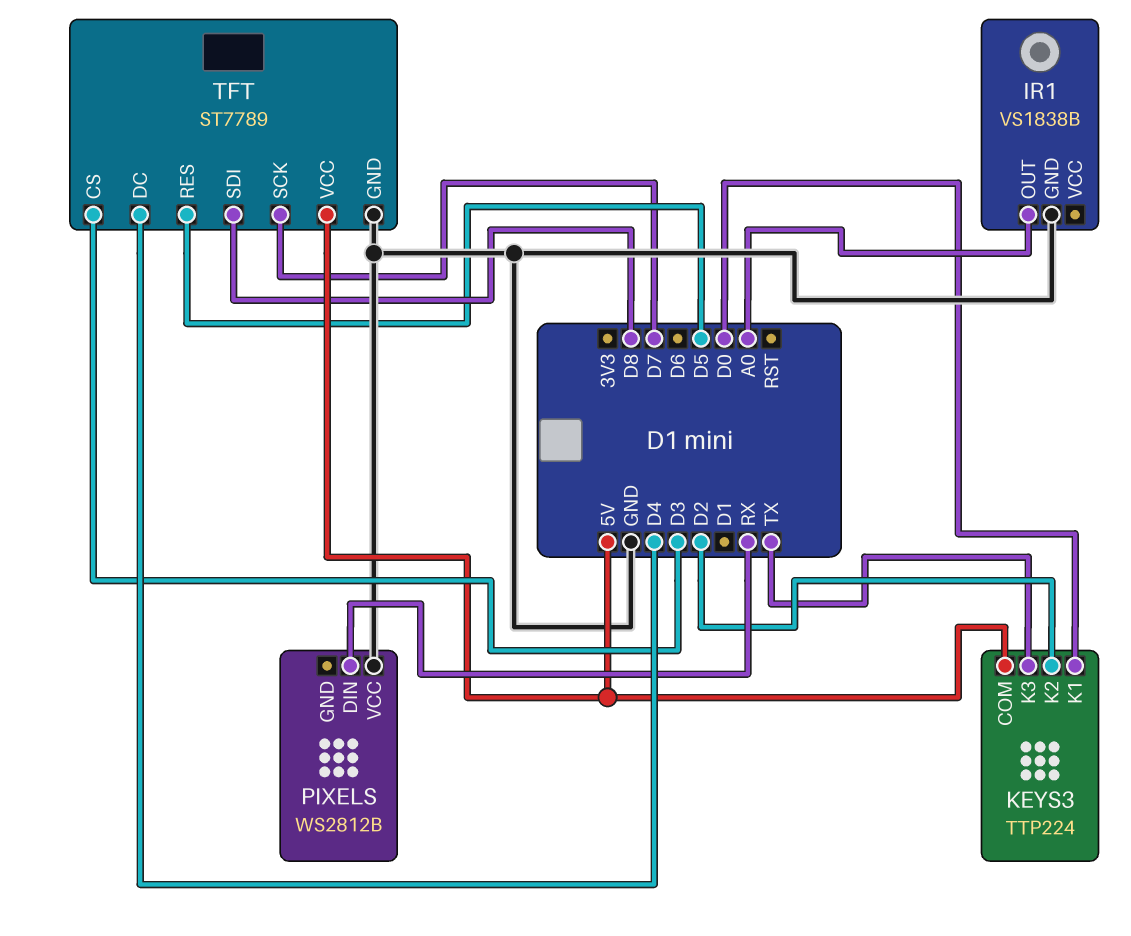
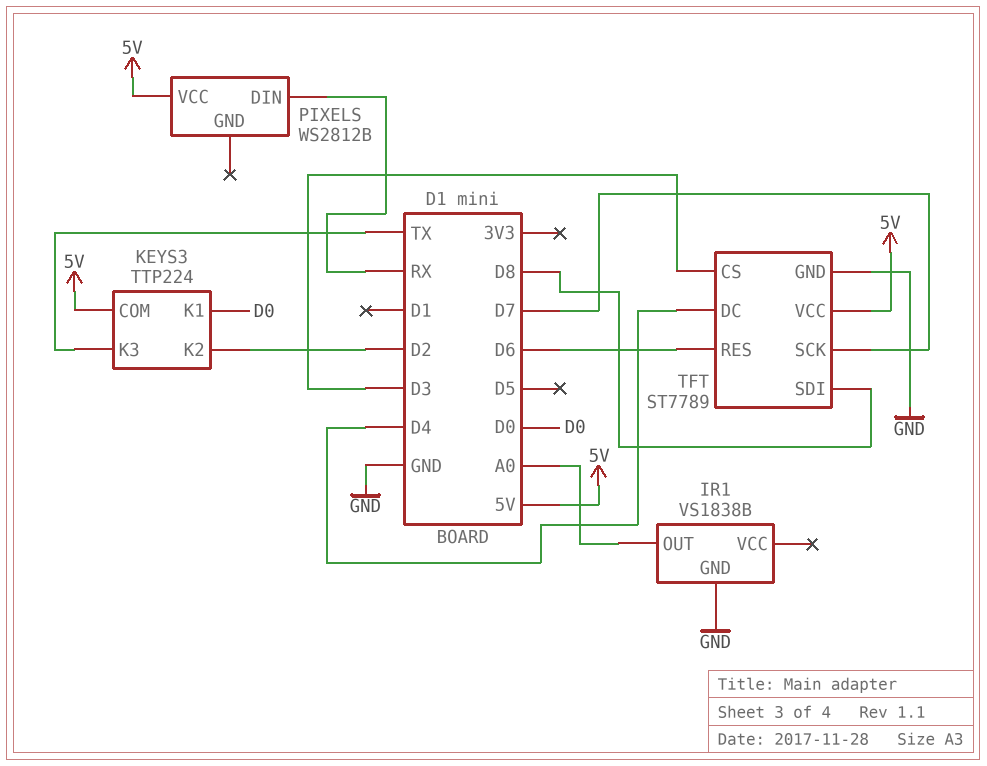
PIXELS pin VCC: GND -> 5V
TFT pin RES: D5 -> D6

